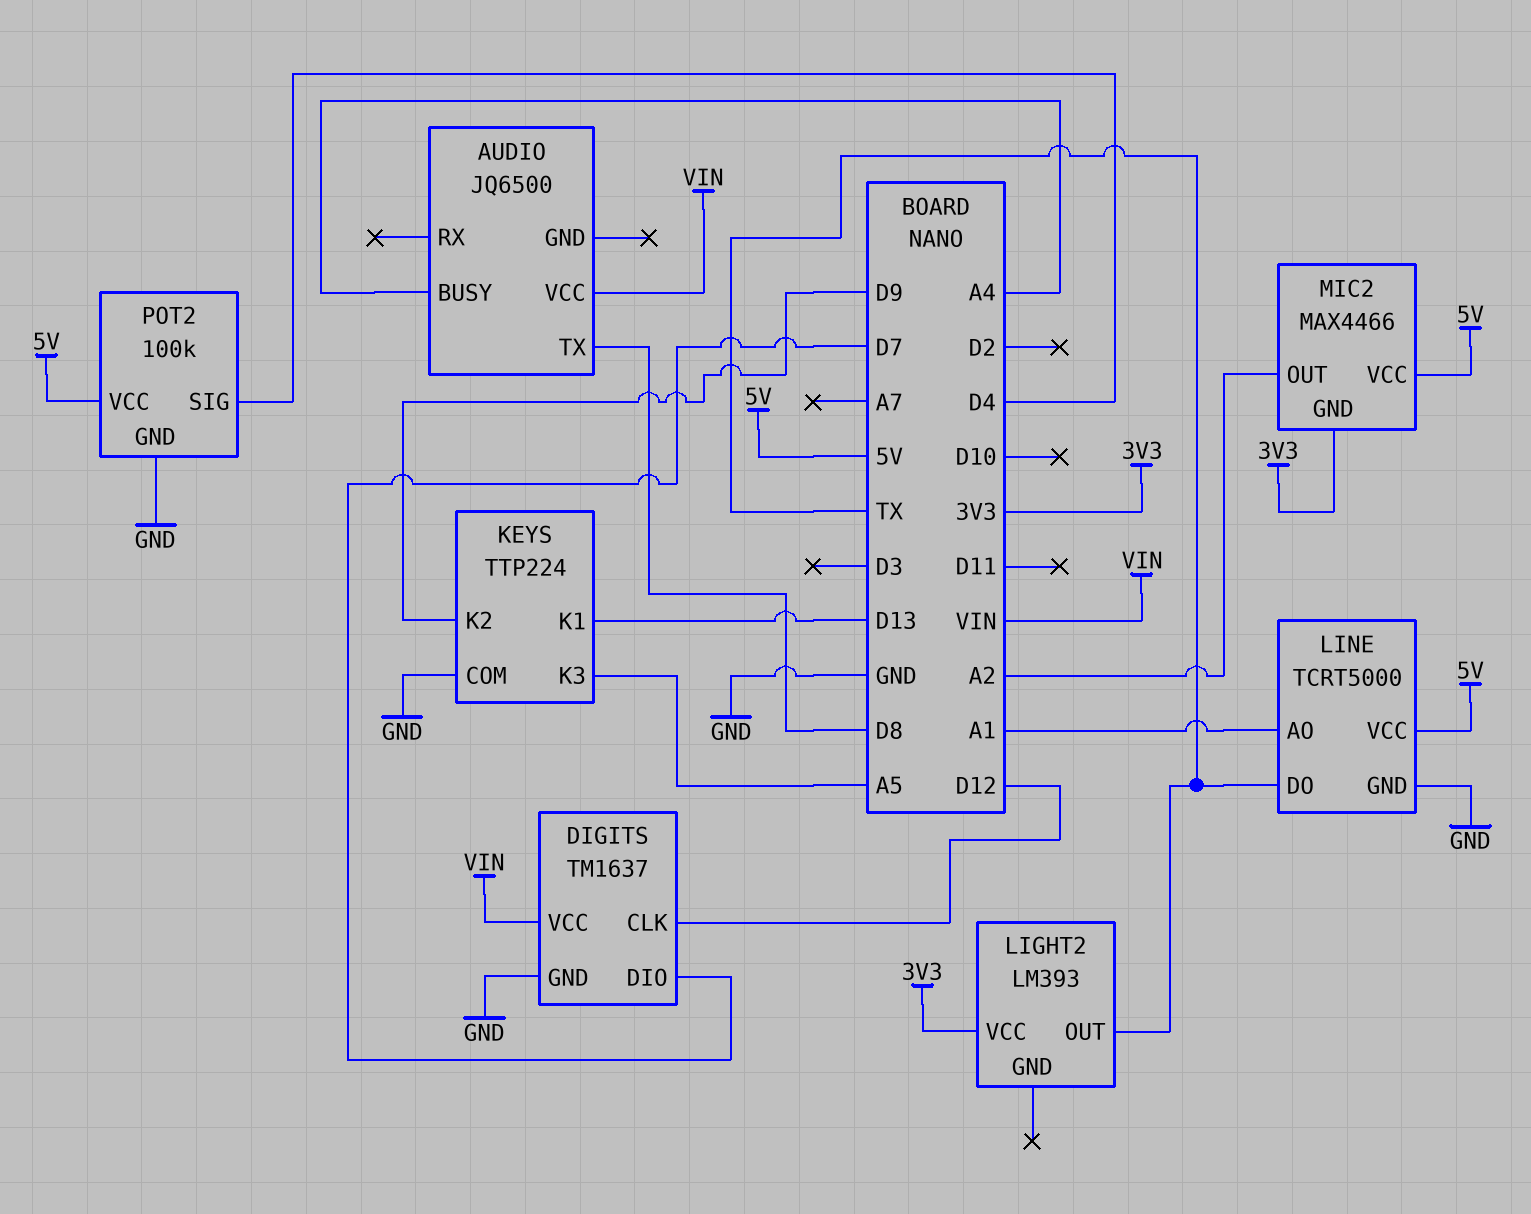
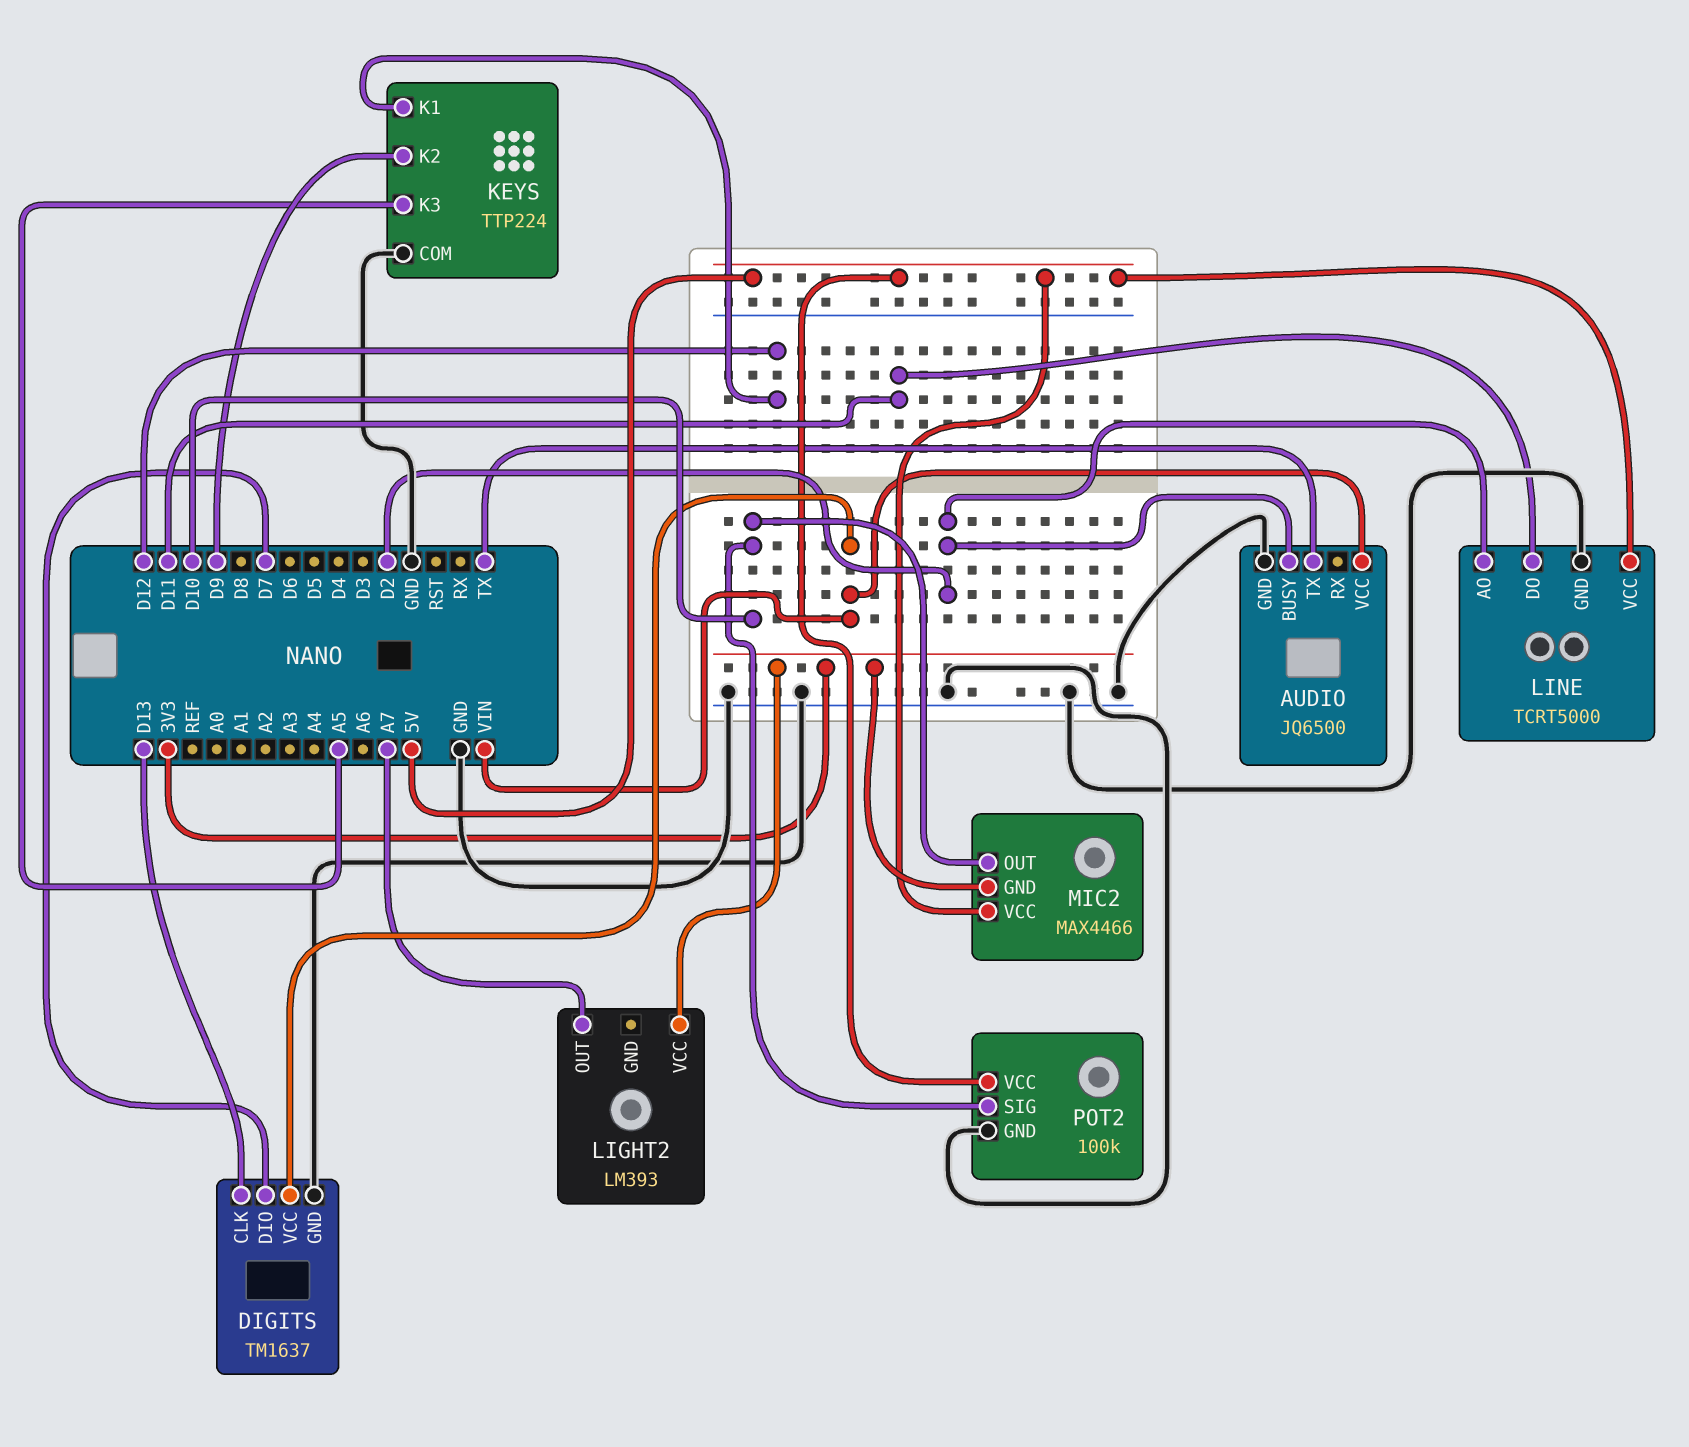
AUDIO pin BUSY: A4 -> D2
AUDIO pin GND: none -> GND
AUDIO pin TX: D8 -> TX
DIGITS pin CLK: D12 -> D13
KEYS pin K1: D13 -> D12
LIGHT2 pin OUT: TX -> A7
LINE pin AO: A1 -> D2
LINE pin DO: TX -> D11
MIC2 pin OUT: A2 -> D10
POT2 pin SIG: D4 -> D10

